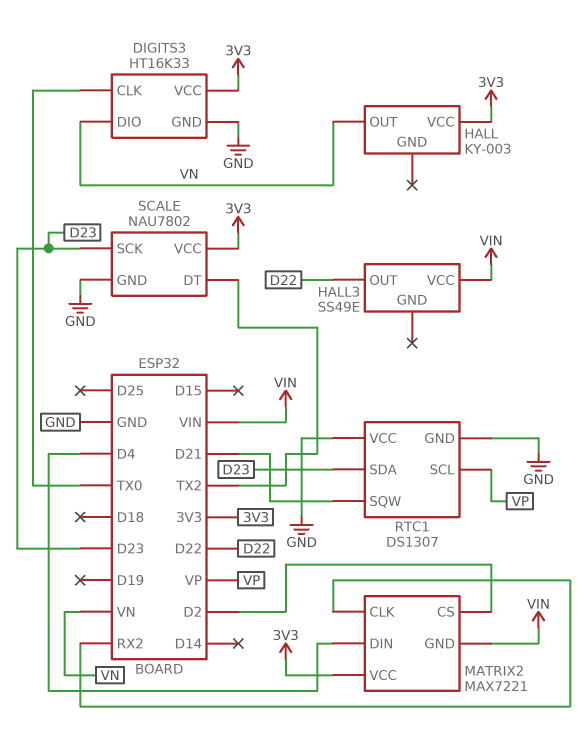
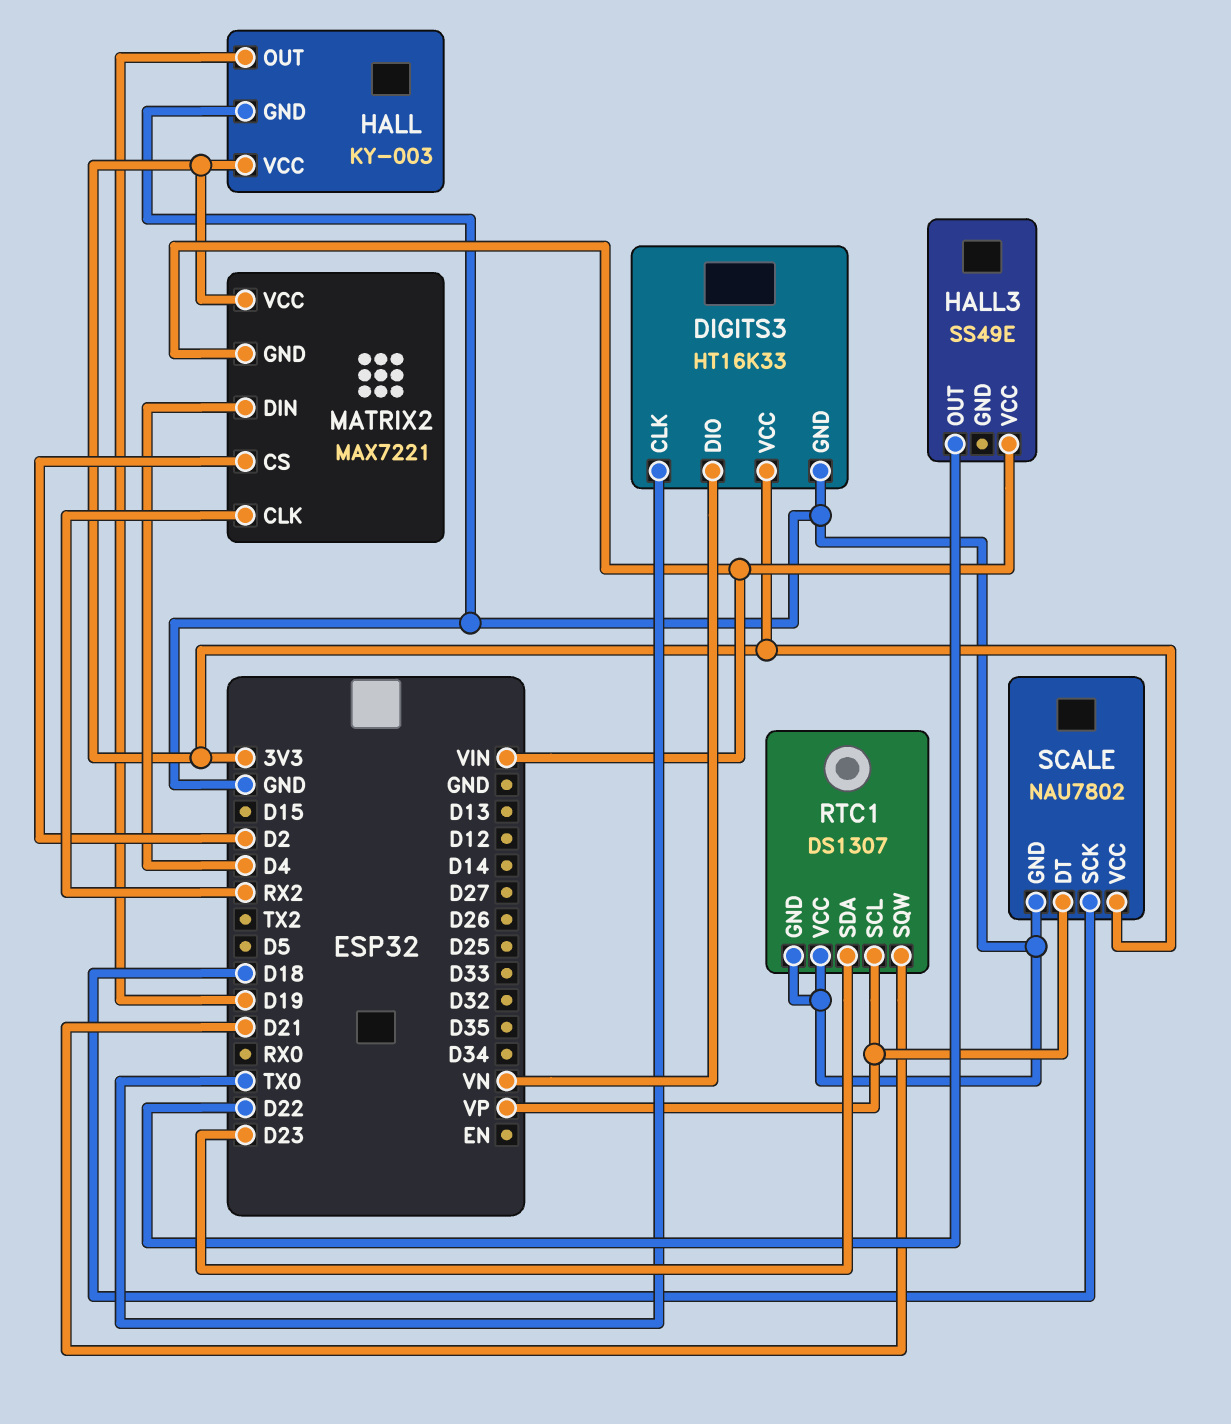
HALL pin GND: none -> GND
HALL pin OUT: VN -> D19
SCALE pin DT: TX2 -> VP
SCALE pin SCK: D23 -> D18

